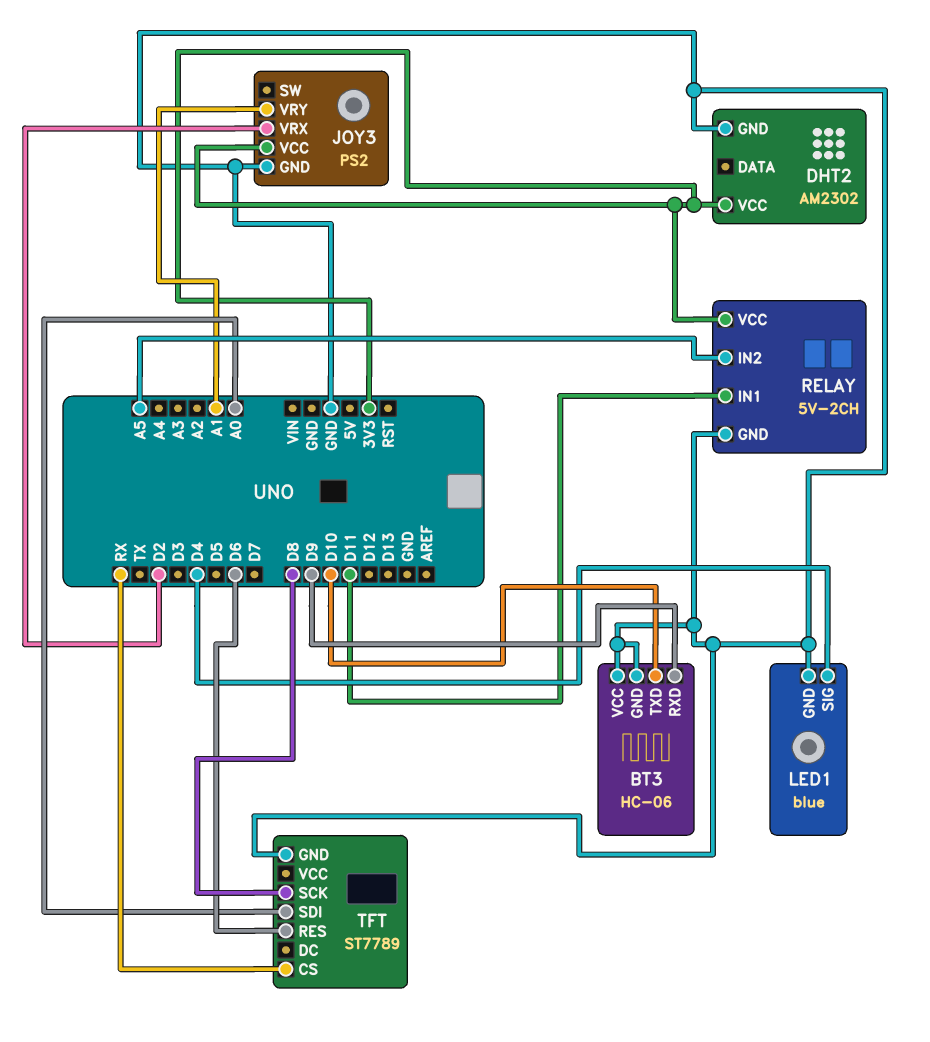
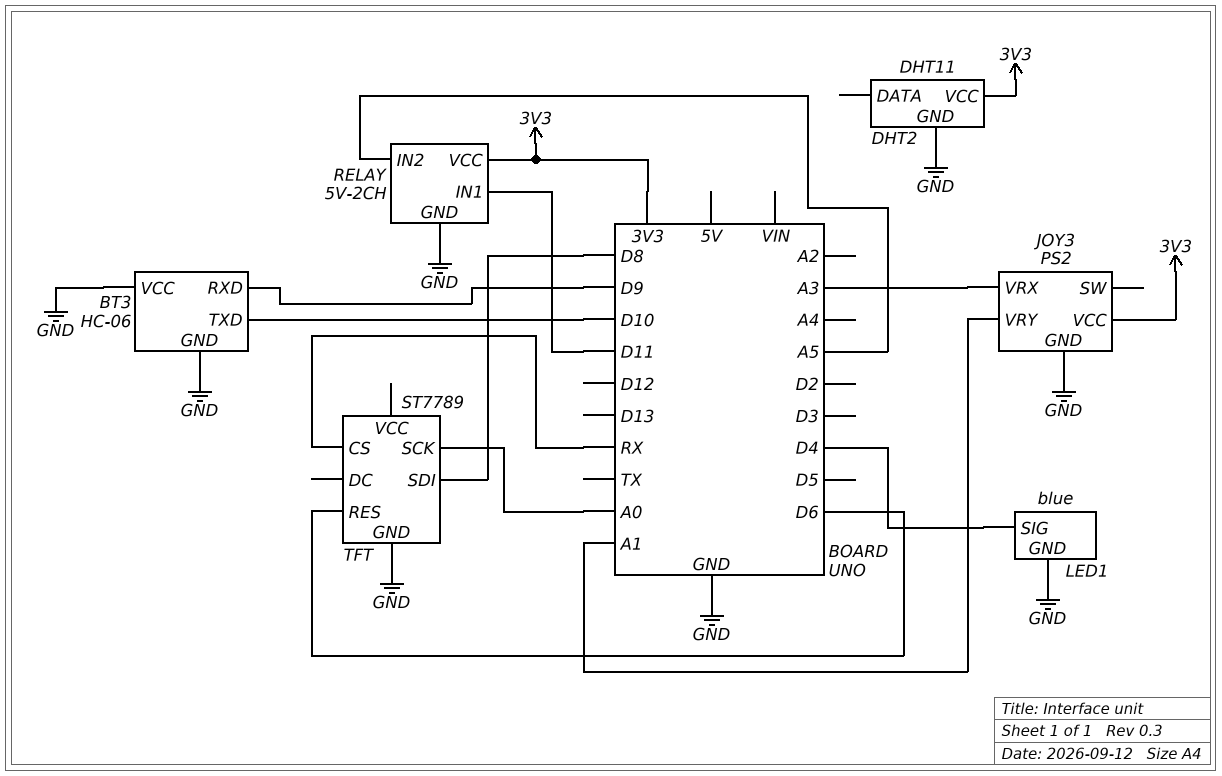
DHT2: AM2302 -> DHT11
JOY3 pin VRX: D2 -> A3
TFT pin SCK: D8 -> A0
TFT pin SDI: A0 -> D8

